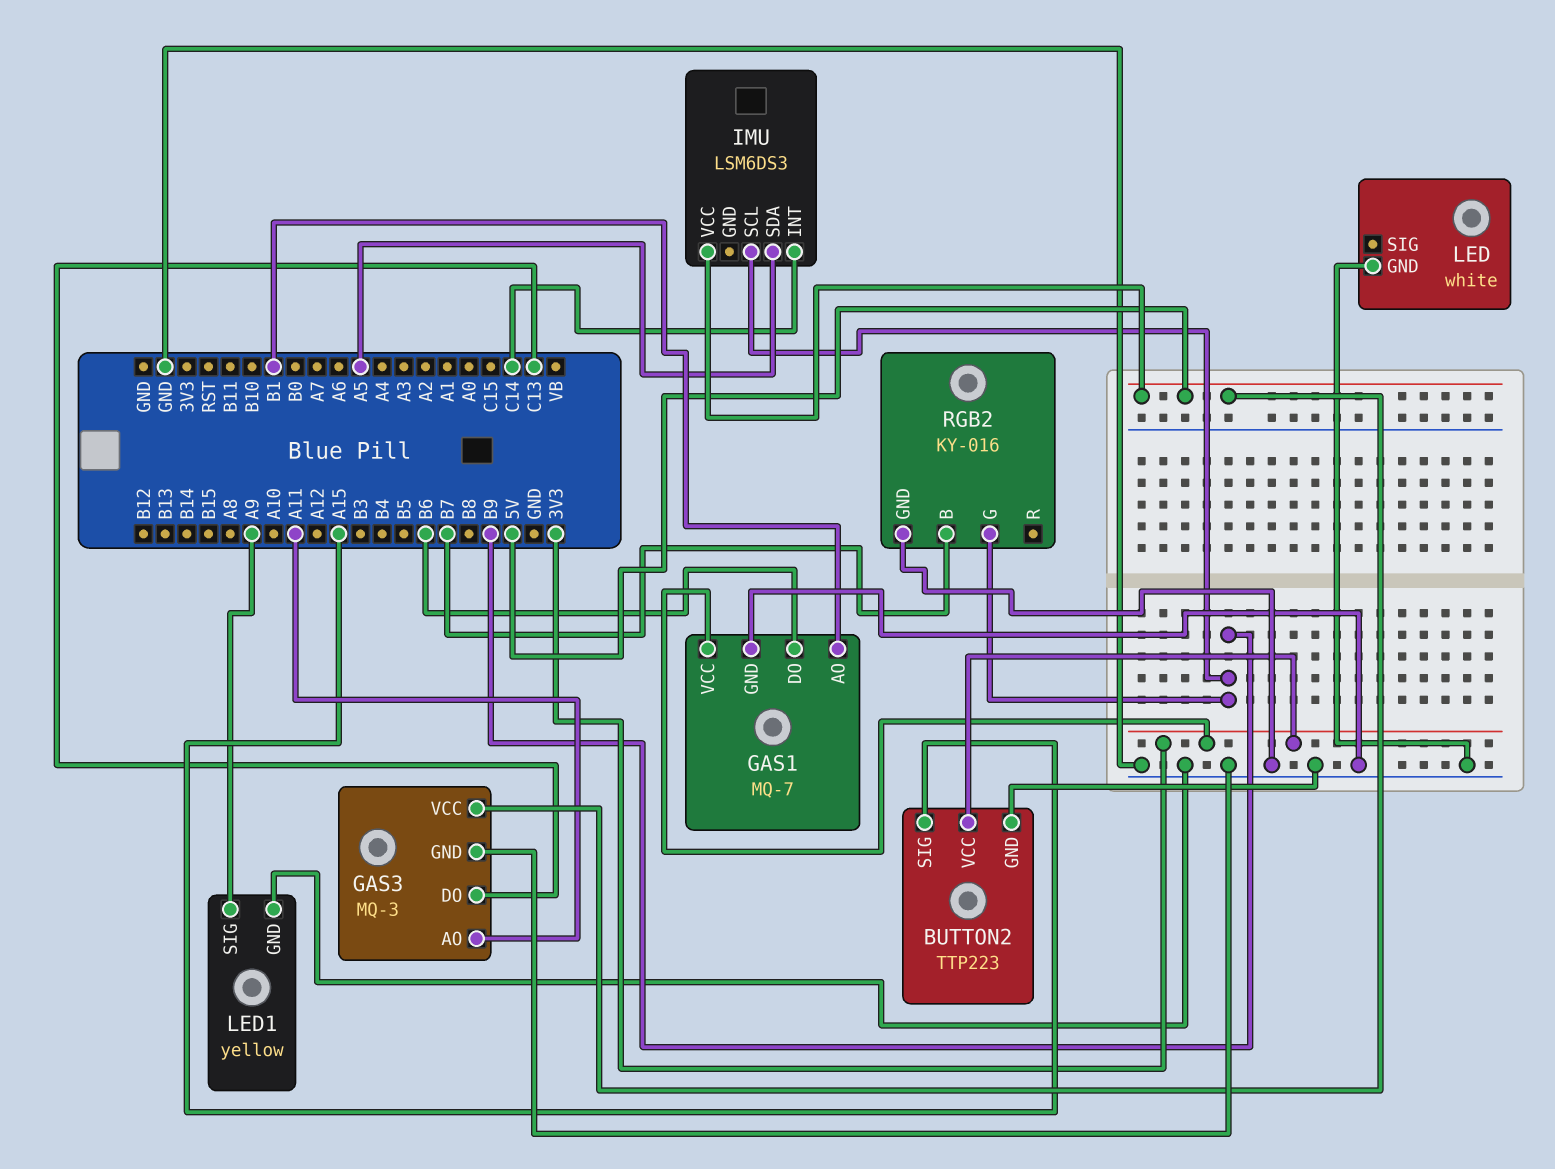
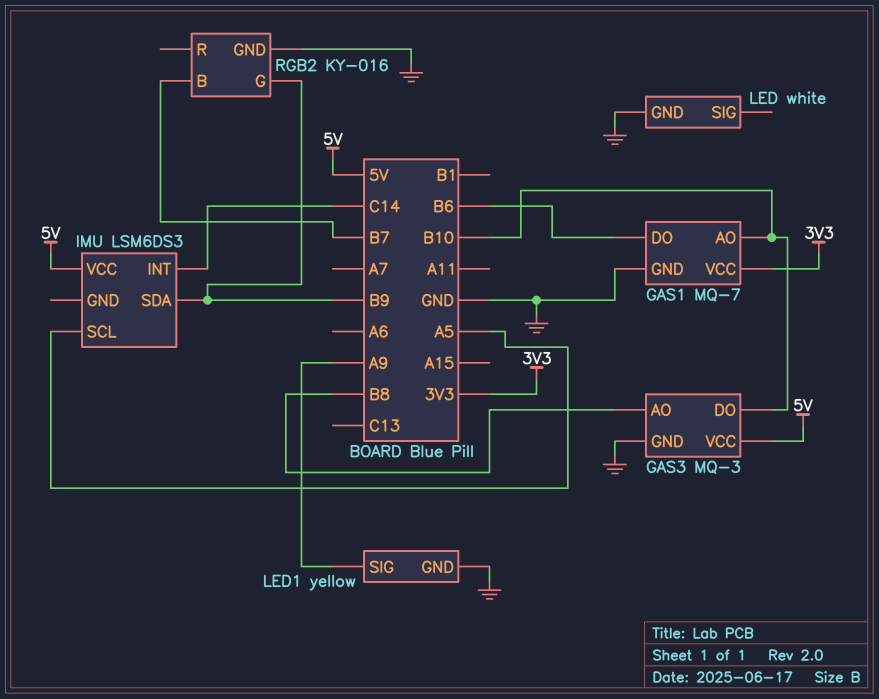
BUTTON2: TTP223 -> none
BUTTON2 pin GND: GND -> none
BUTTON2 pin SIG: A15 -> none
BUTTON2 pin VCC: 3V3 -> none
GAS1 pin AO: B1 -> B10
GAS3 pin AO: A11 -> B8
GAS3 pin DO: C13 -> B10
IMU pin SCL: B9 -> A5
IMU pin SDA: A5 -> B9

